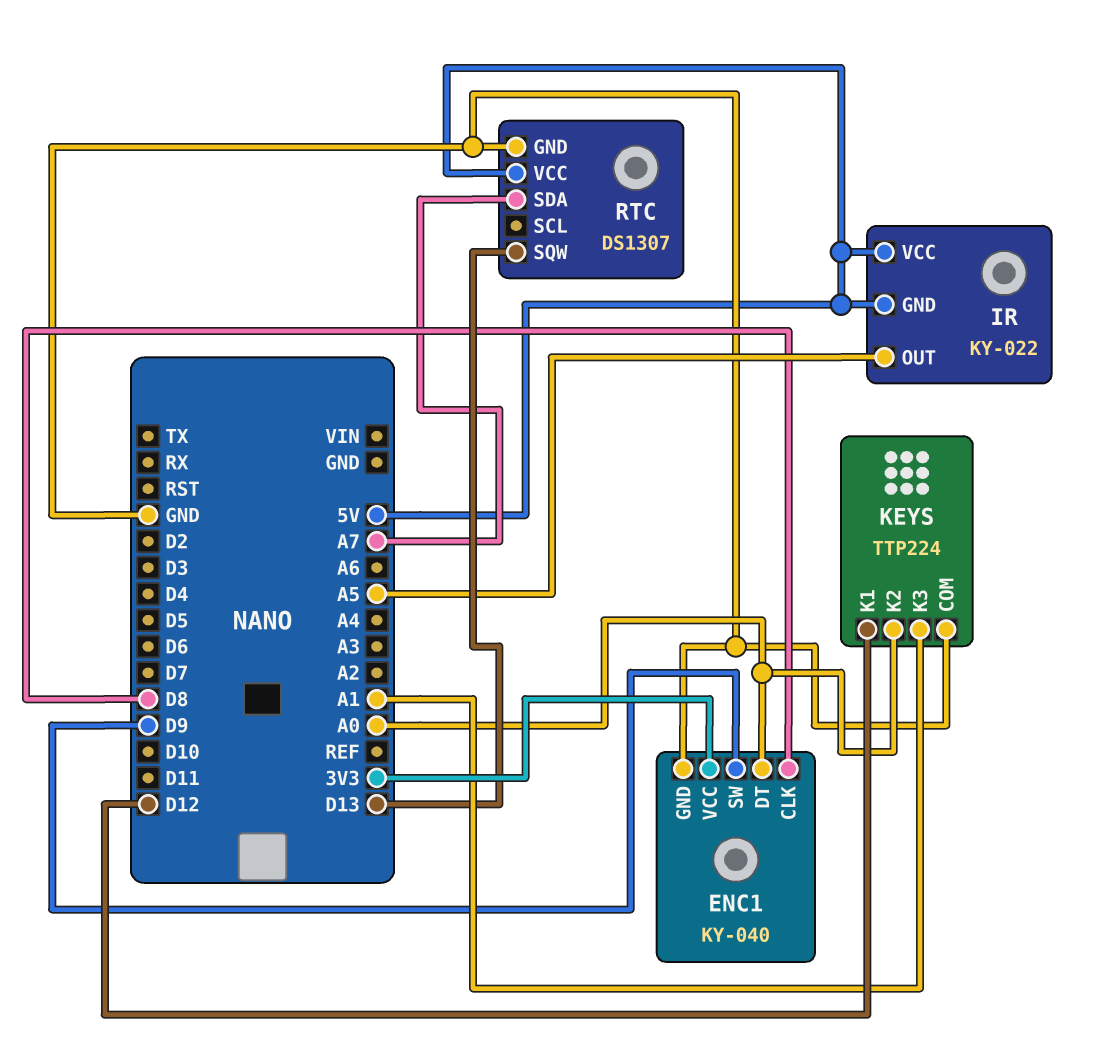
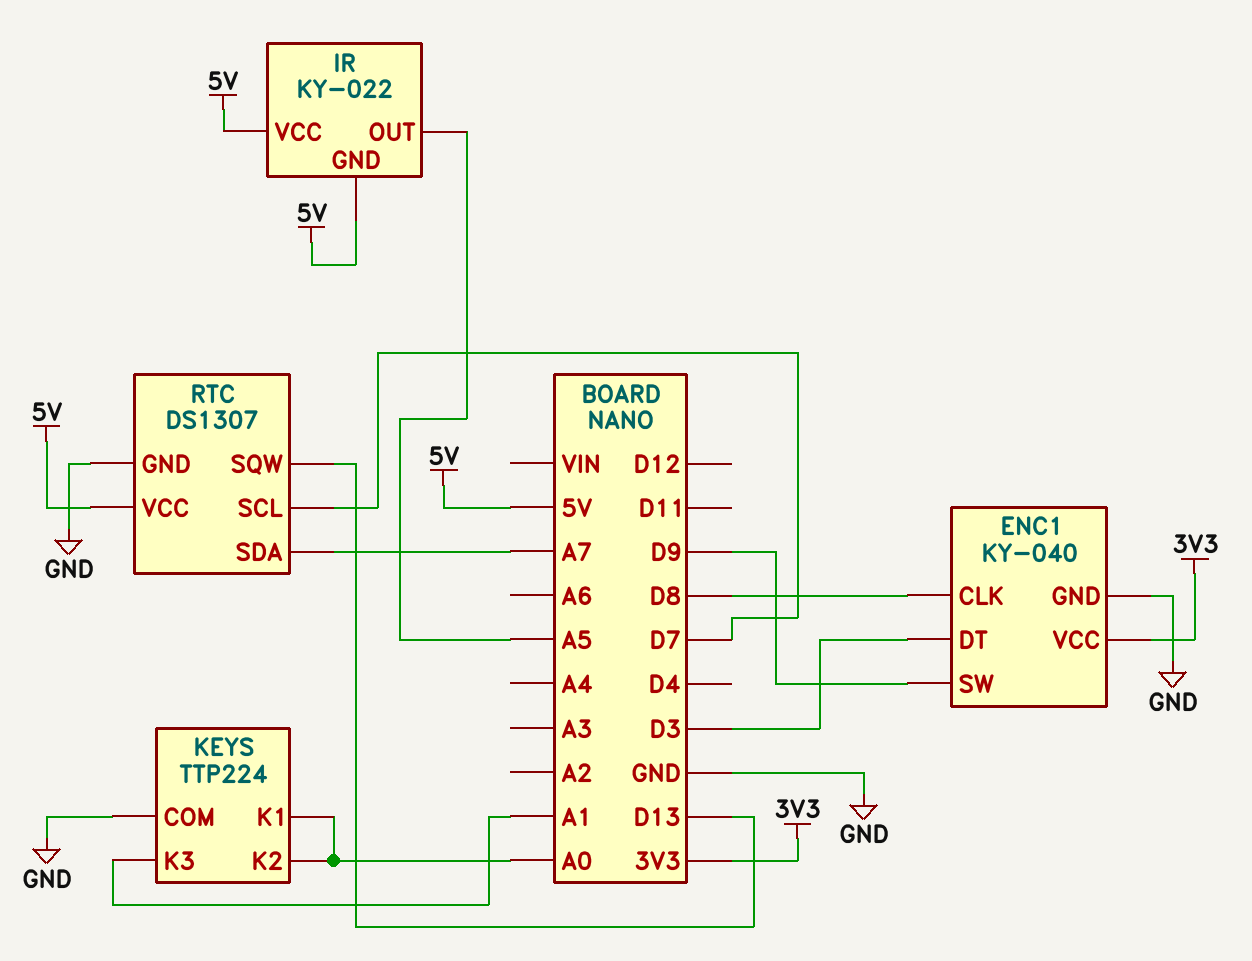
ENC1 pin DT: A0 -> D3
KEYS pin K1: D12 -> A0
RTC pin SCL: none -> D7

